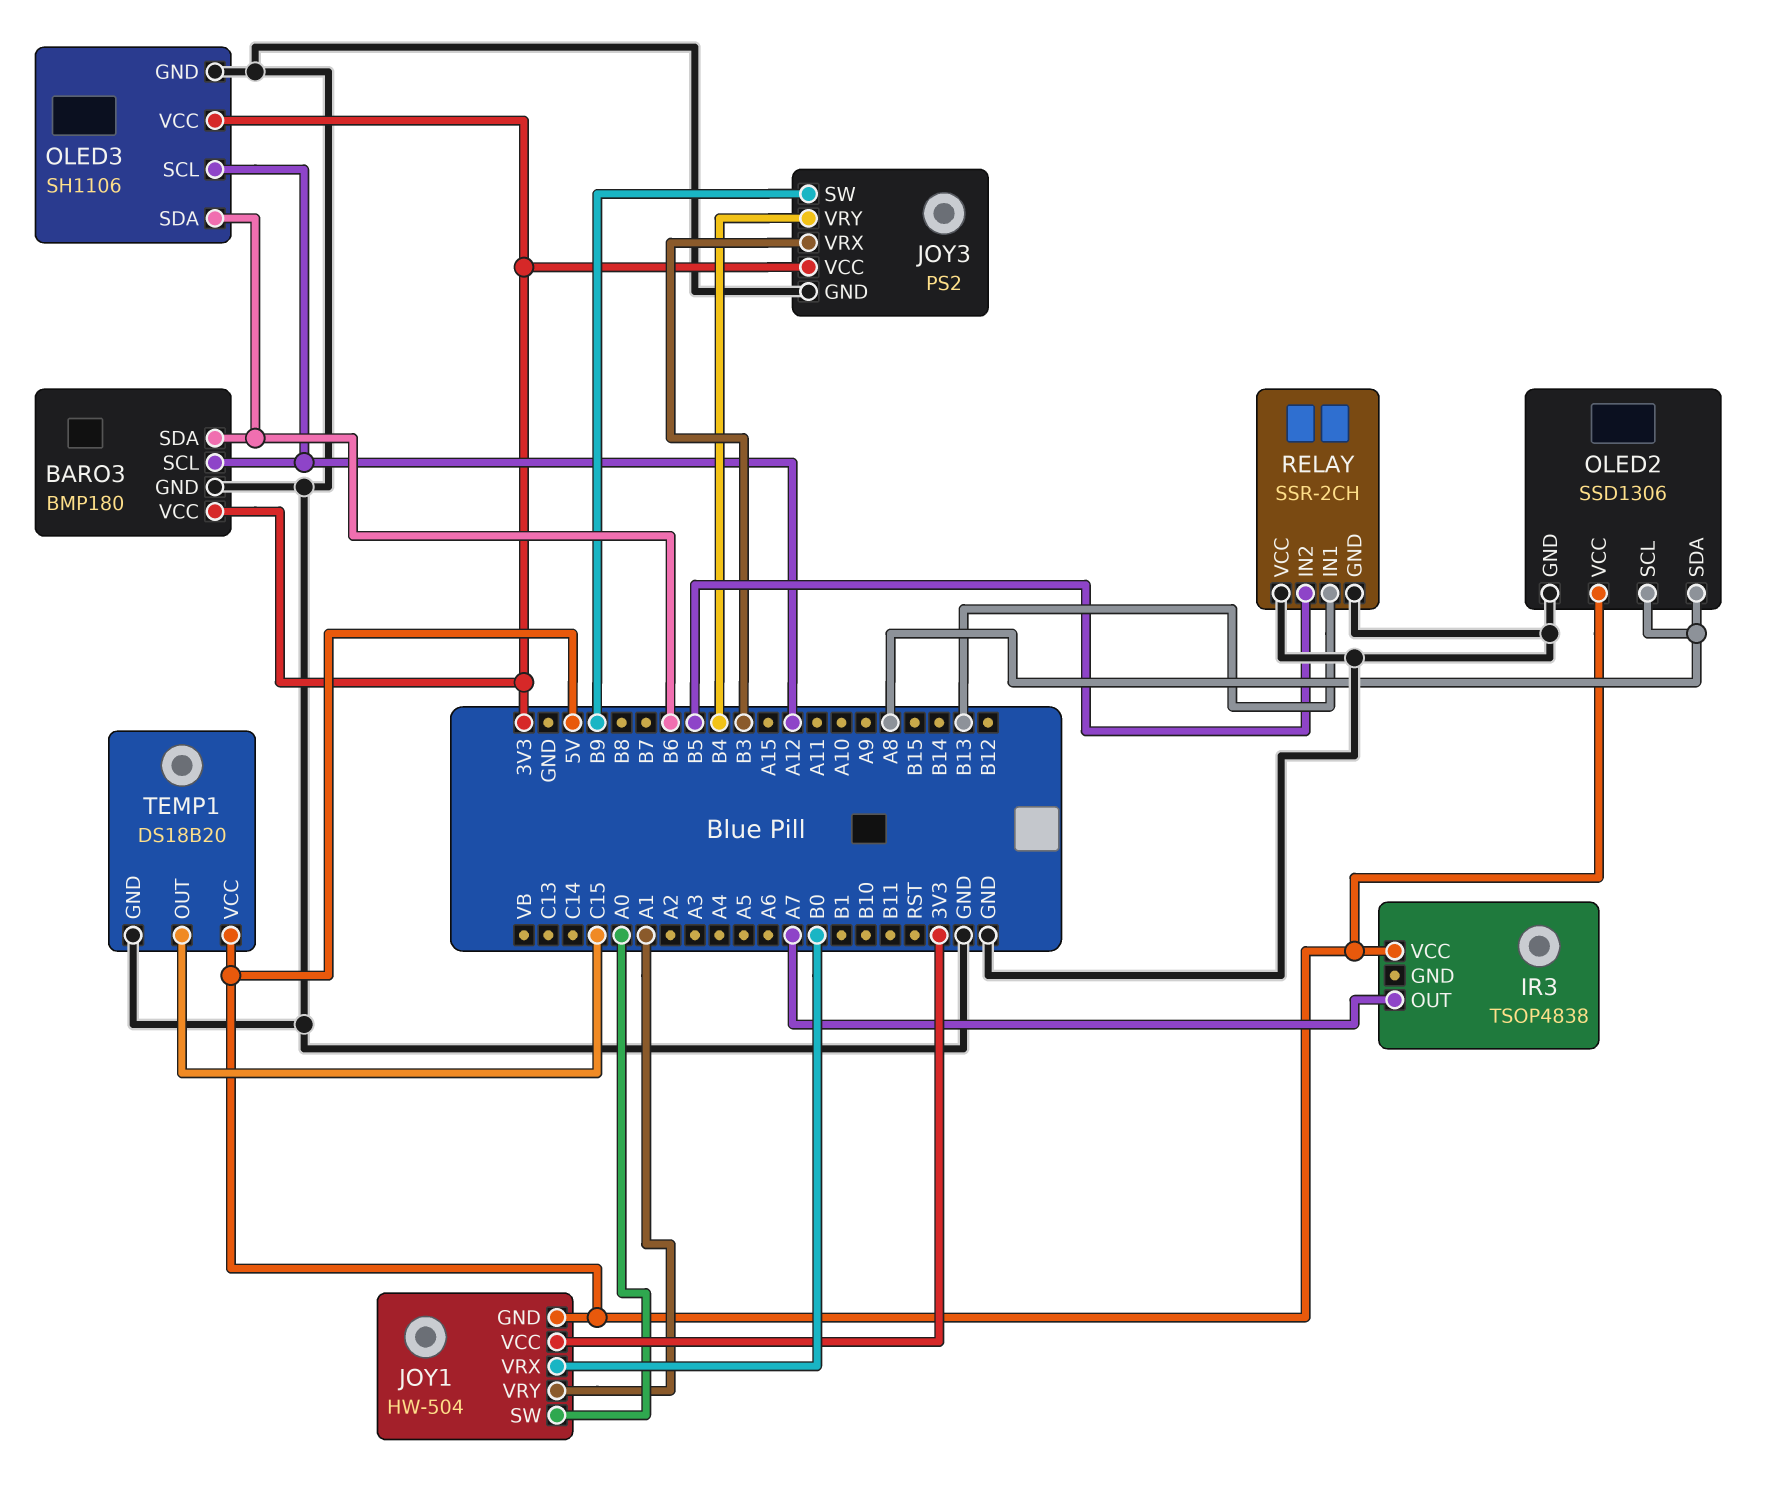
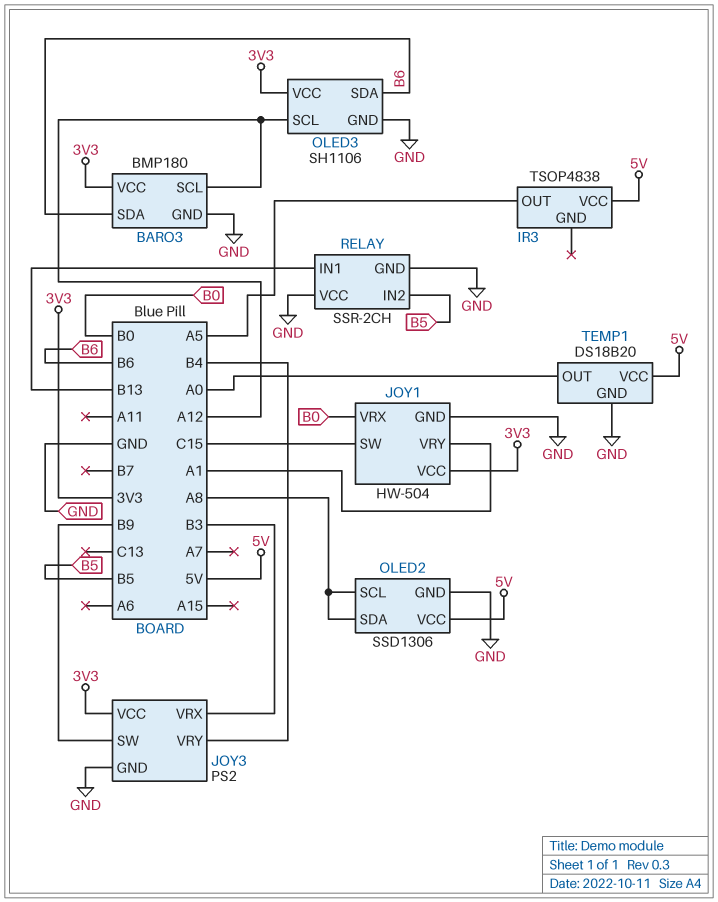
IR3 pin OUT: A7 -> A5
JOY1 pin GND: 5V -> GND
JOY1 pin SW: A0 -> C15
TEMP1 pin OUT: C15 -> A0

